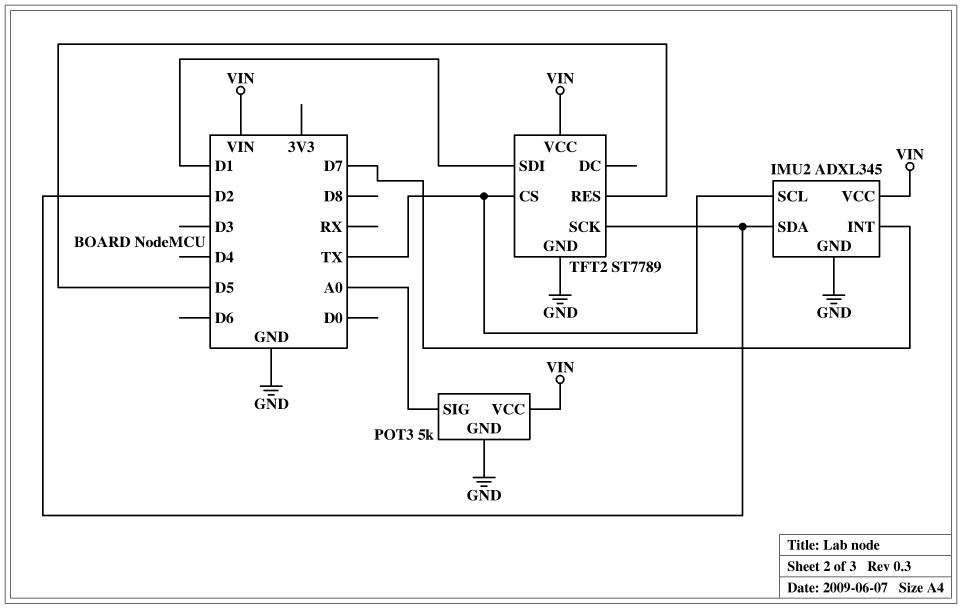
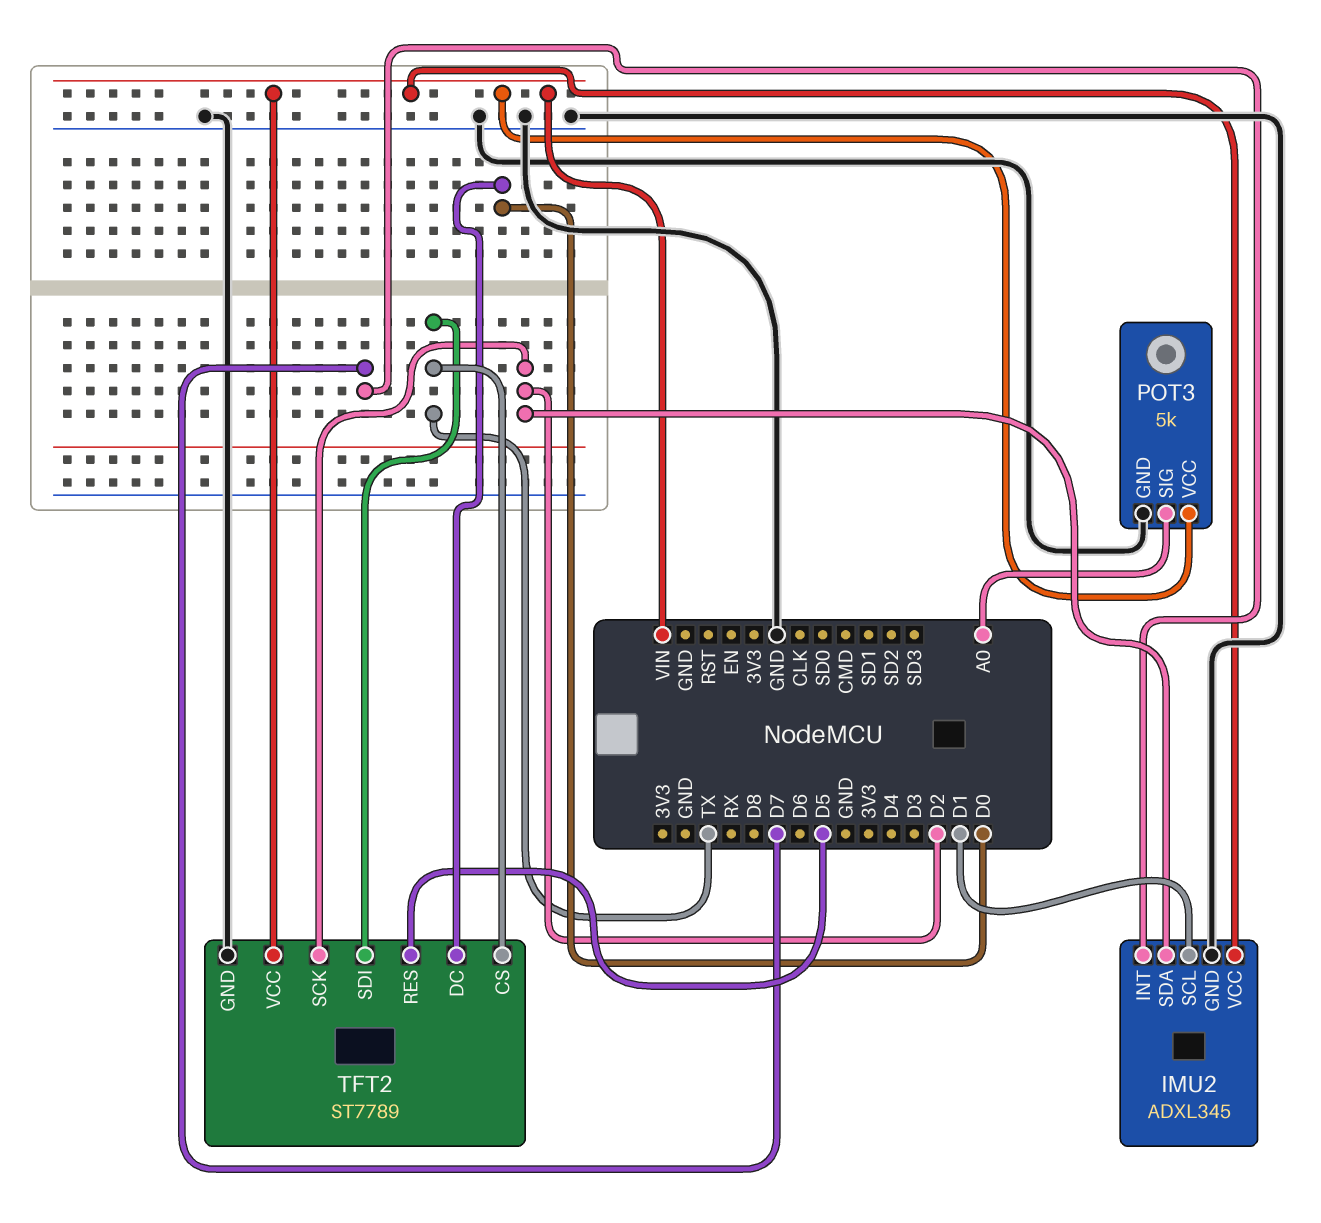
IMU2 pin SCL: TX -> D1
TFT2 pin DC: none -> D0
TFT2 pin SDI: D1 -> TX

